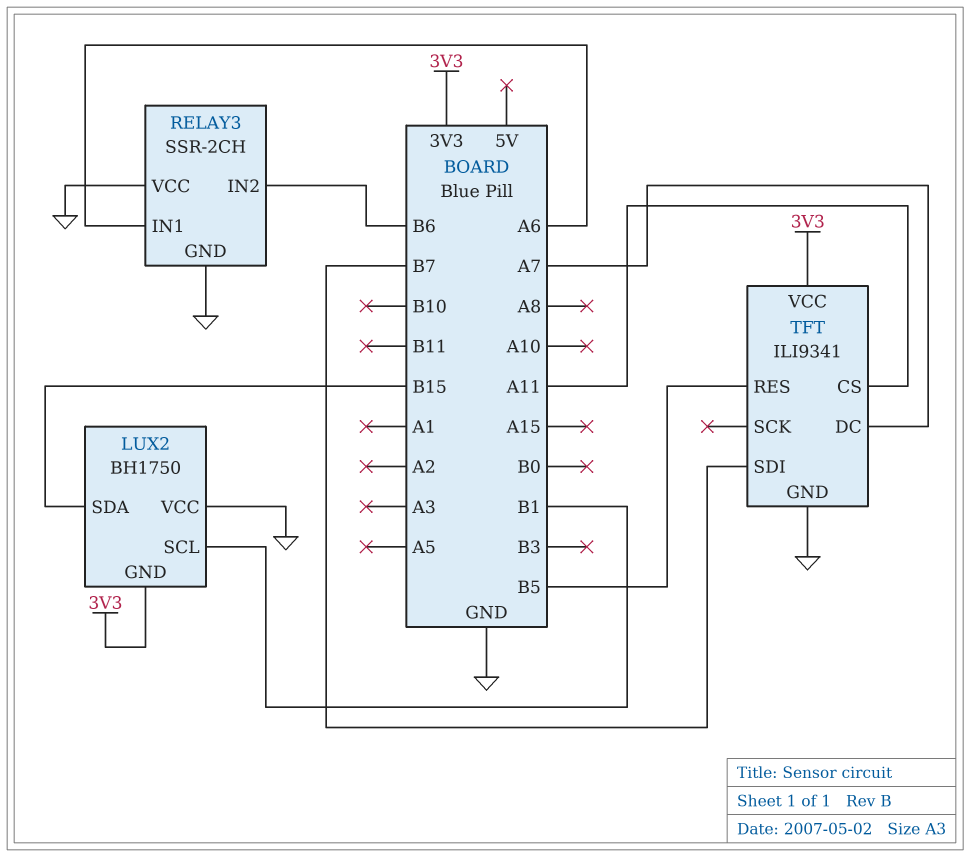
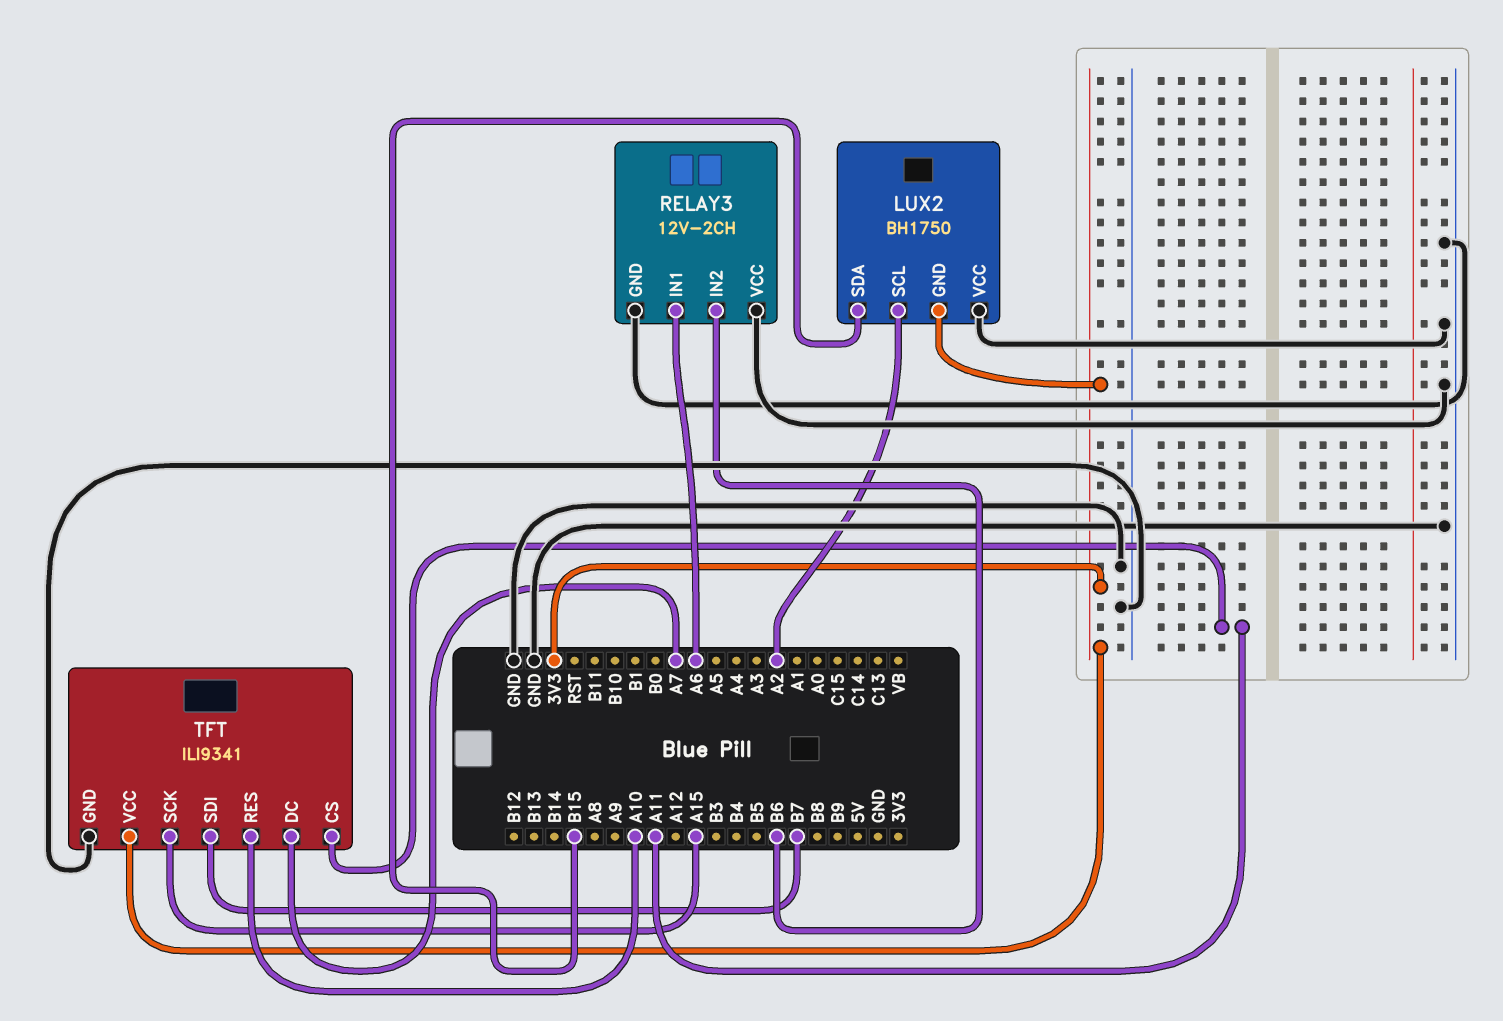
LUX2 pin SCL: B1 -> A2
RELAY3: SSR-2CH -> 12V-2CH
TFT pin RES: B5 -> A10
TFT pin SCK: none -> A15

